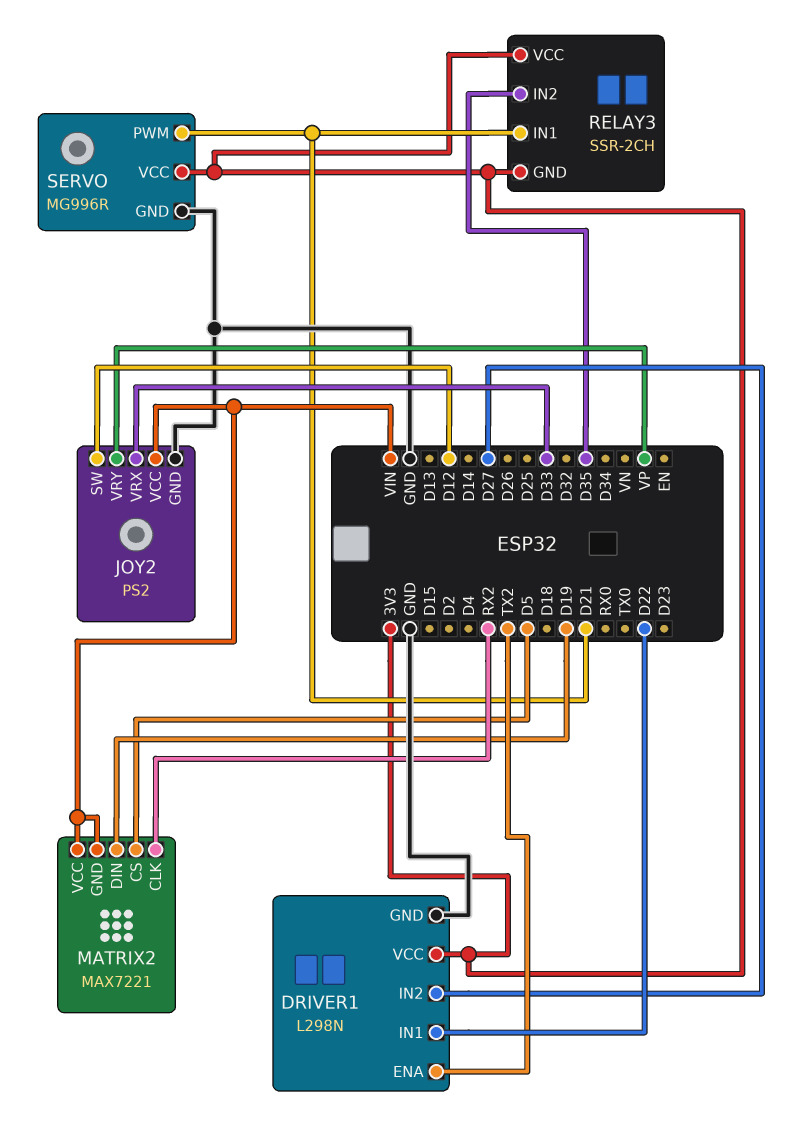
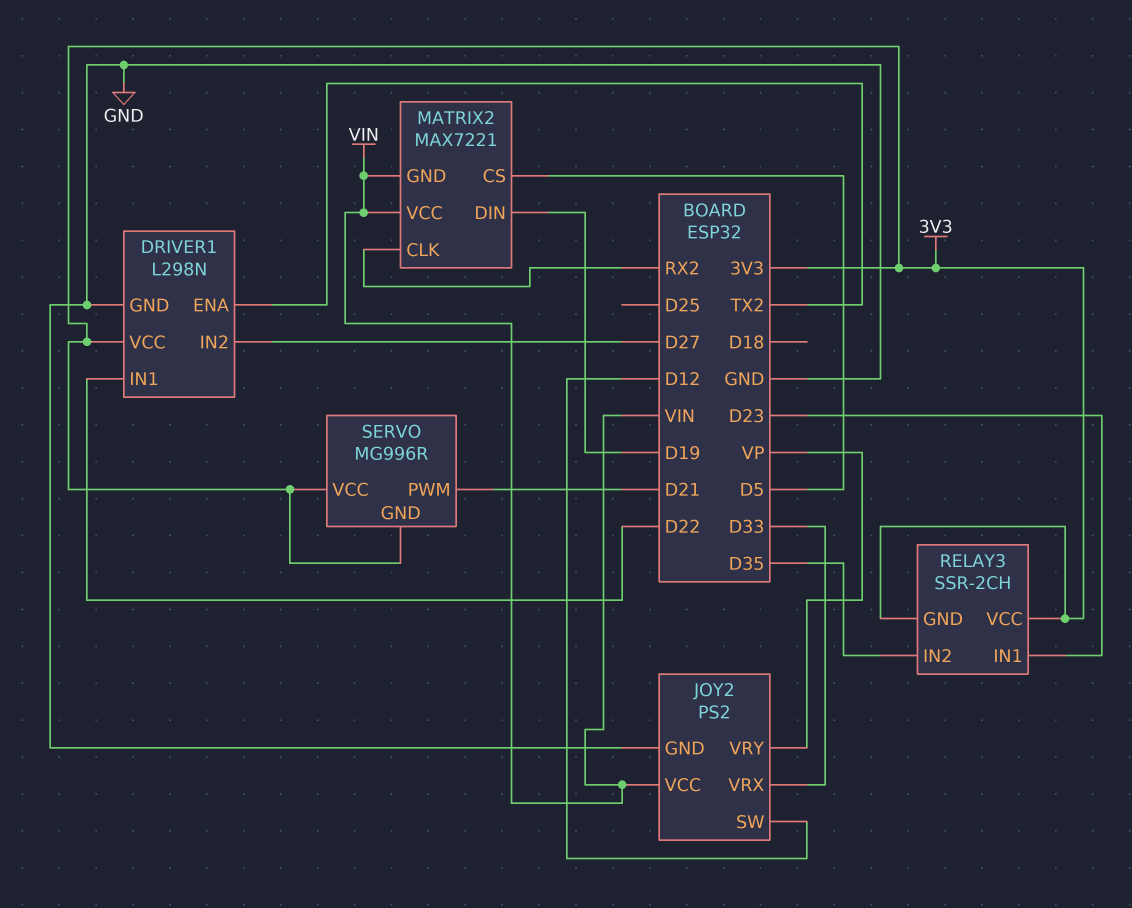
RELAY3 pin IN1: D21 -> D23
SERVO pin GND: GND -> 3V3

